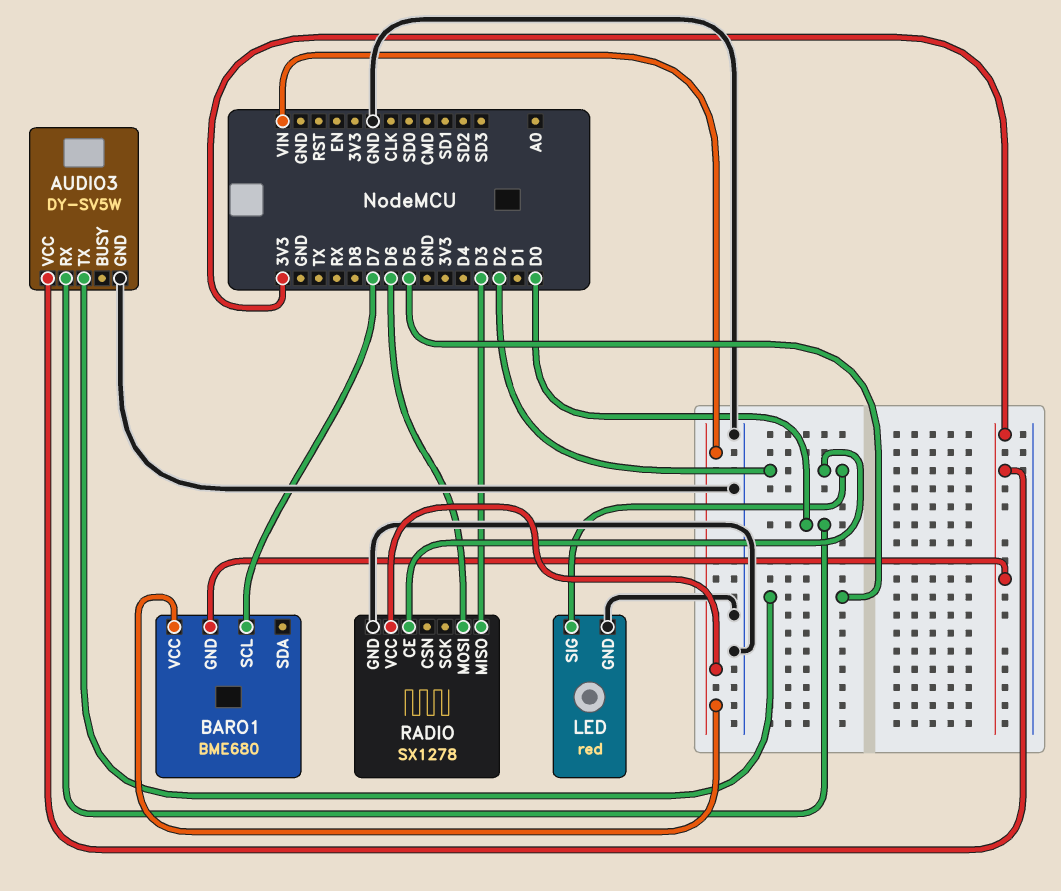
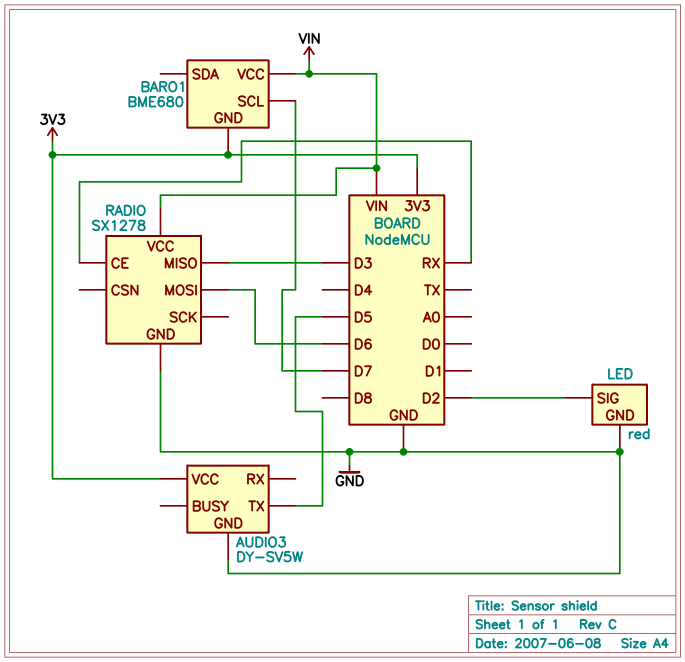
AUDIO3 pin RX: D0 -> none
RADIO pin CE: D2 -> RX

